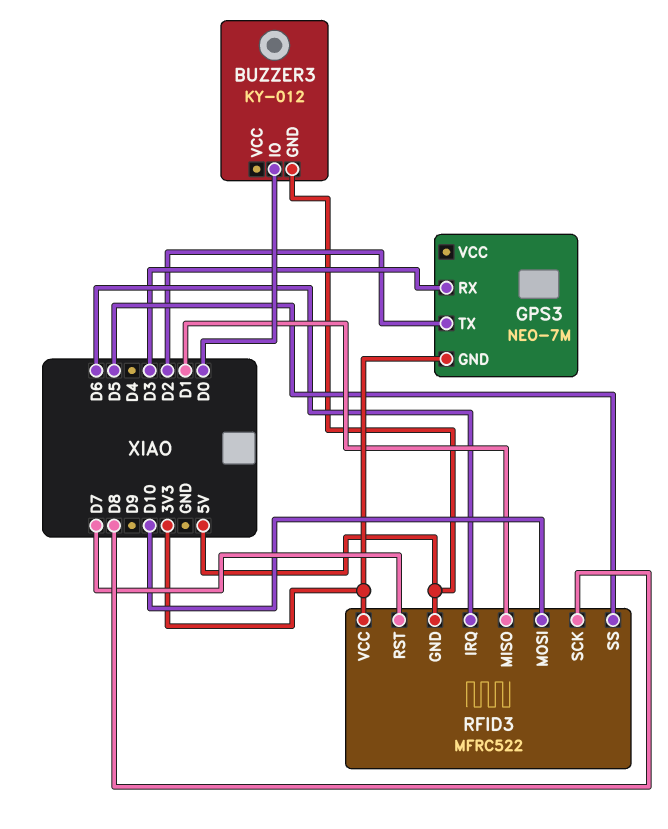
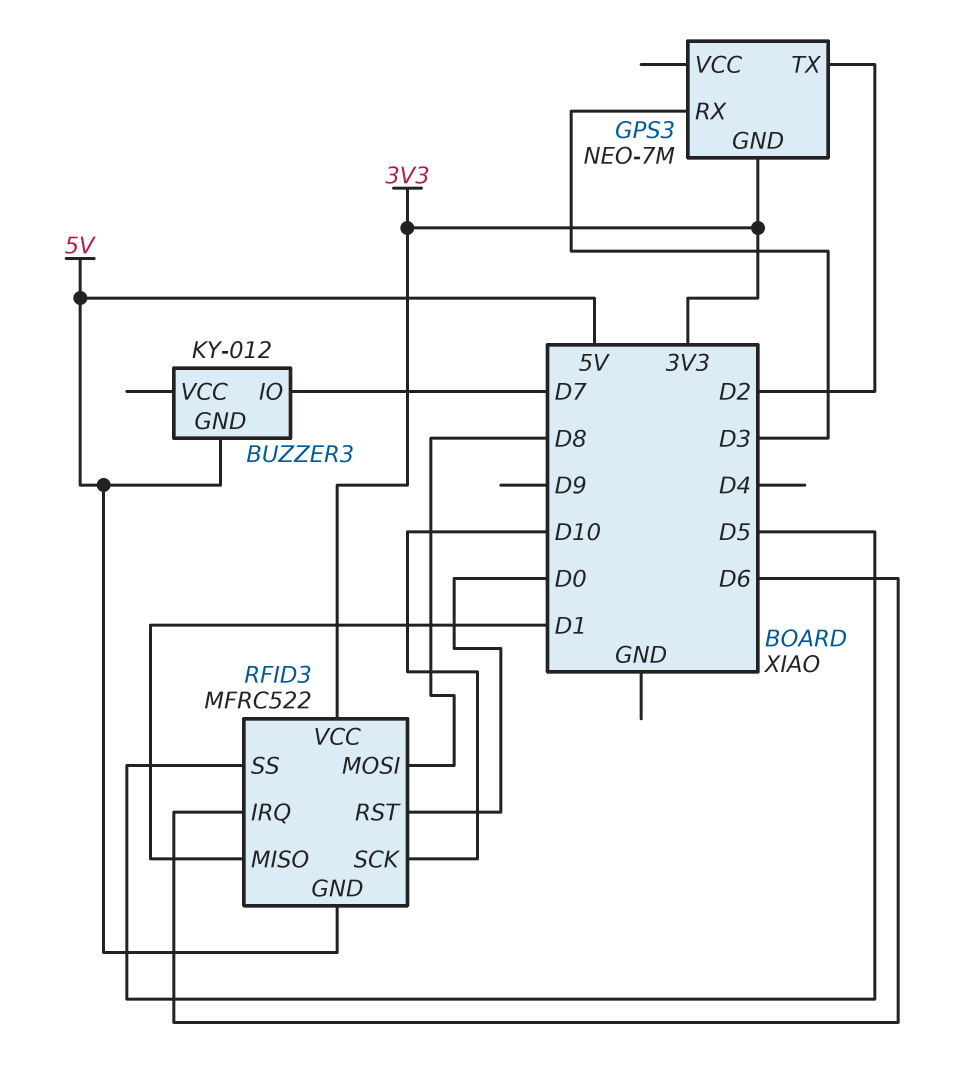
BUZZER3 pin IO: D0 -> D7
RFID3 pin MOSI: D10 -> D8
RFID3 pin RST: D7 -> D0
RFID3 pin SCK: D8 -> D10

